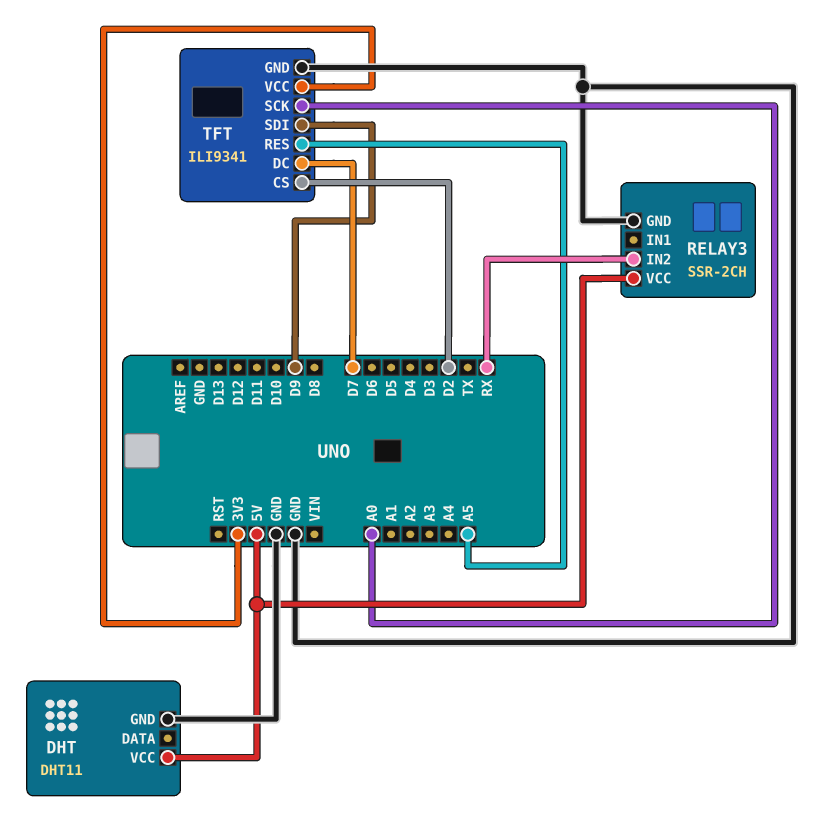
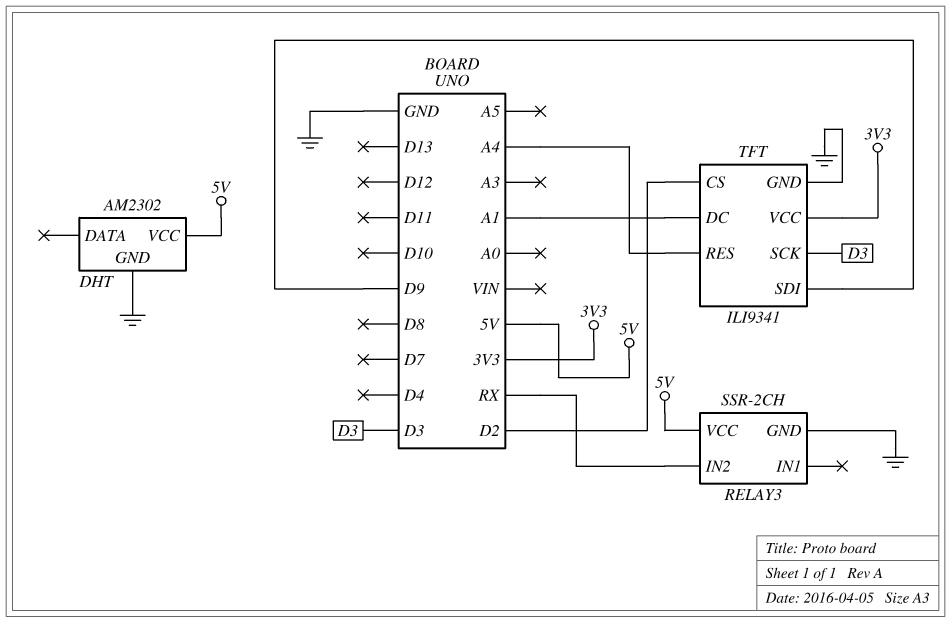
DHT: DHT11 -> AM2302
TFT pin DC: D7 -> A1
TFT pin RES: A5 -> A4
TFT pin SCK: A0 -> D3

